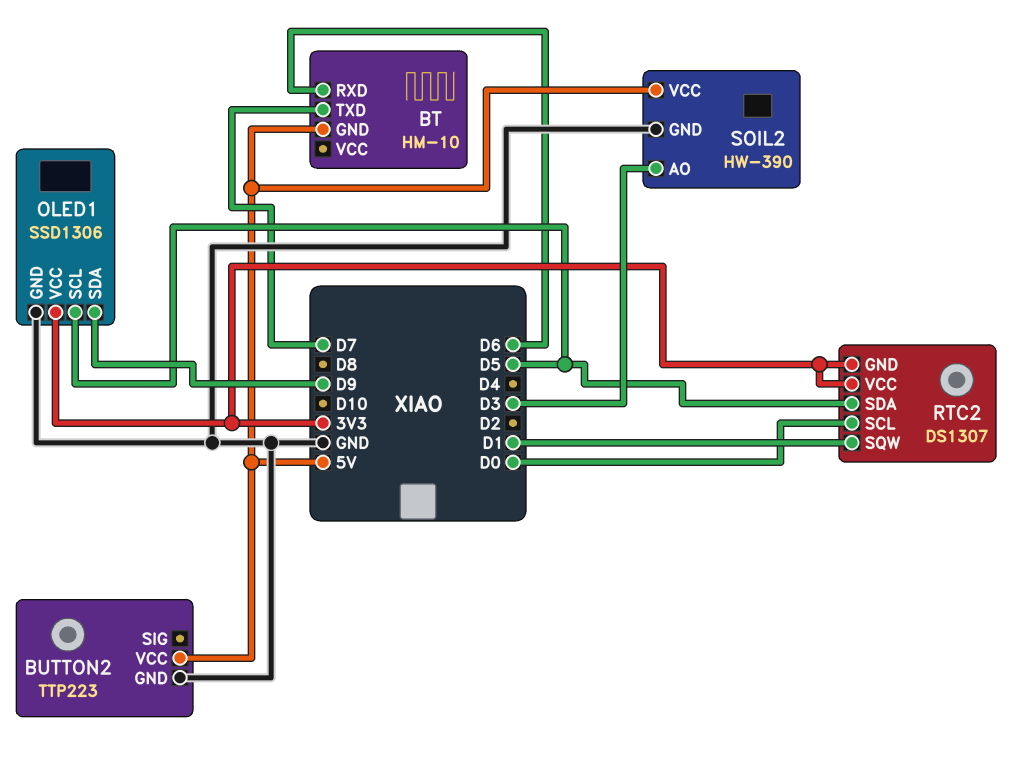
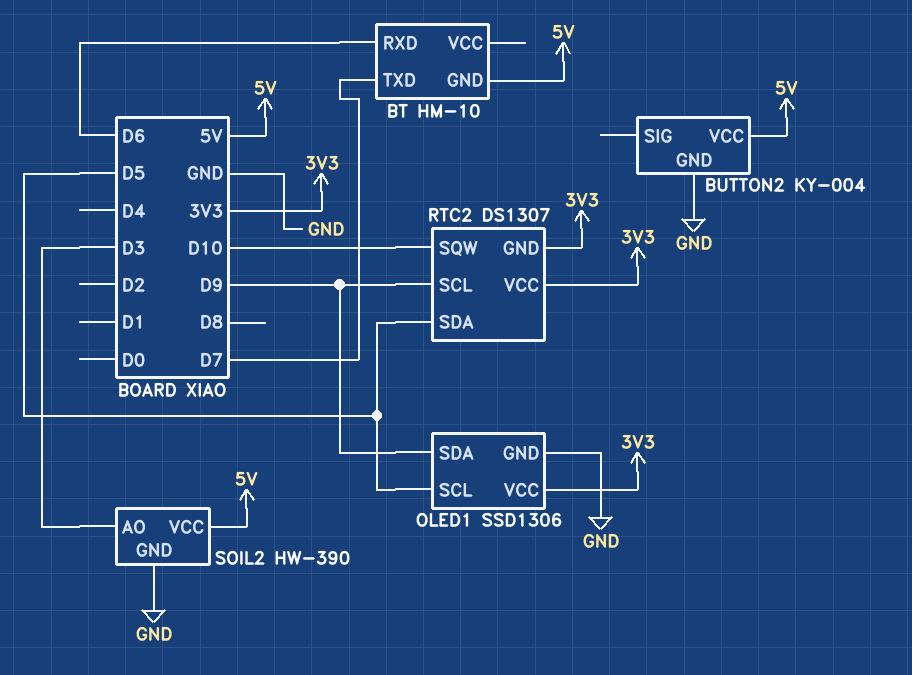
BUTTON2: TTP223 -> KY-004
RTC2 pin SCL: D0 -> D9
RTC2 pin SQW: D1 -> D10

